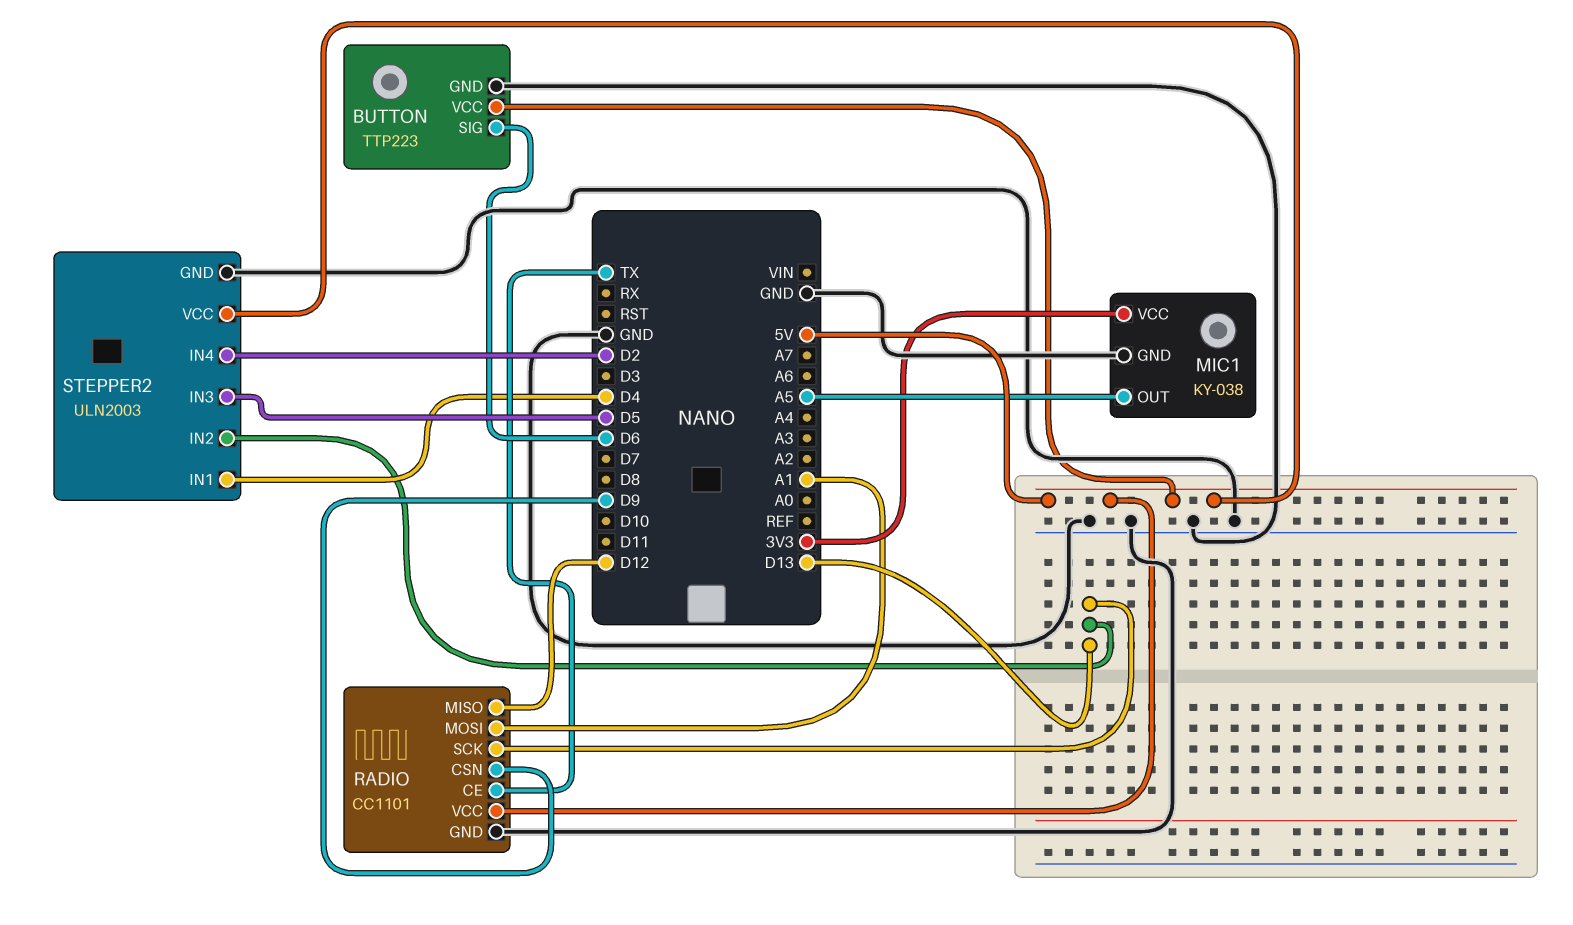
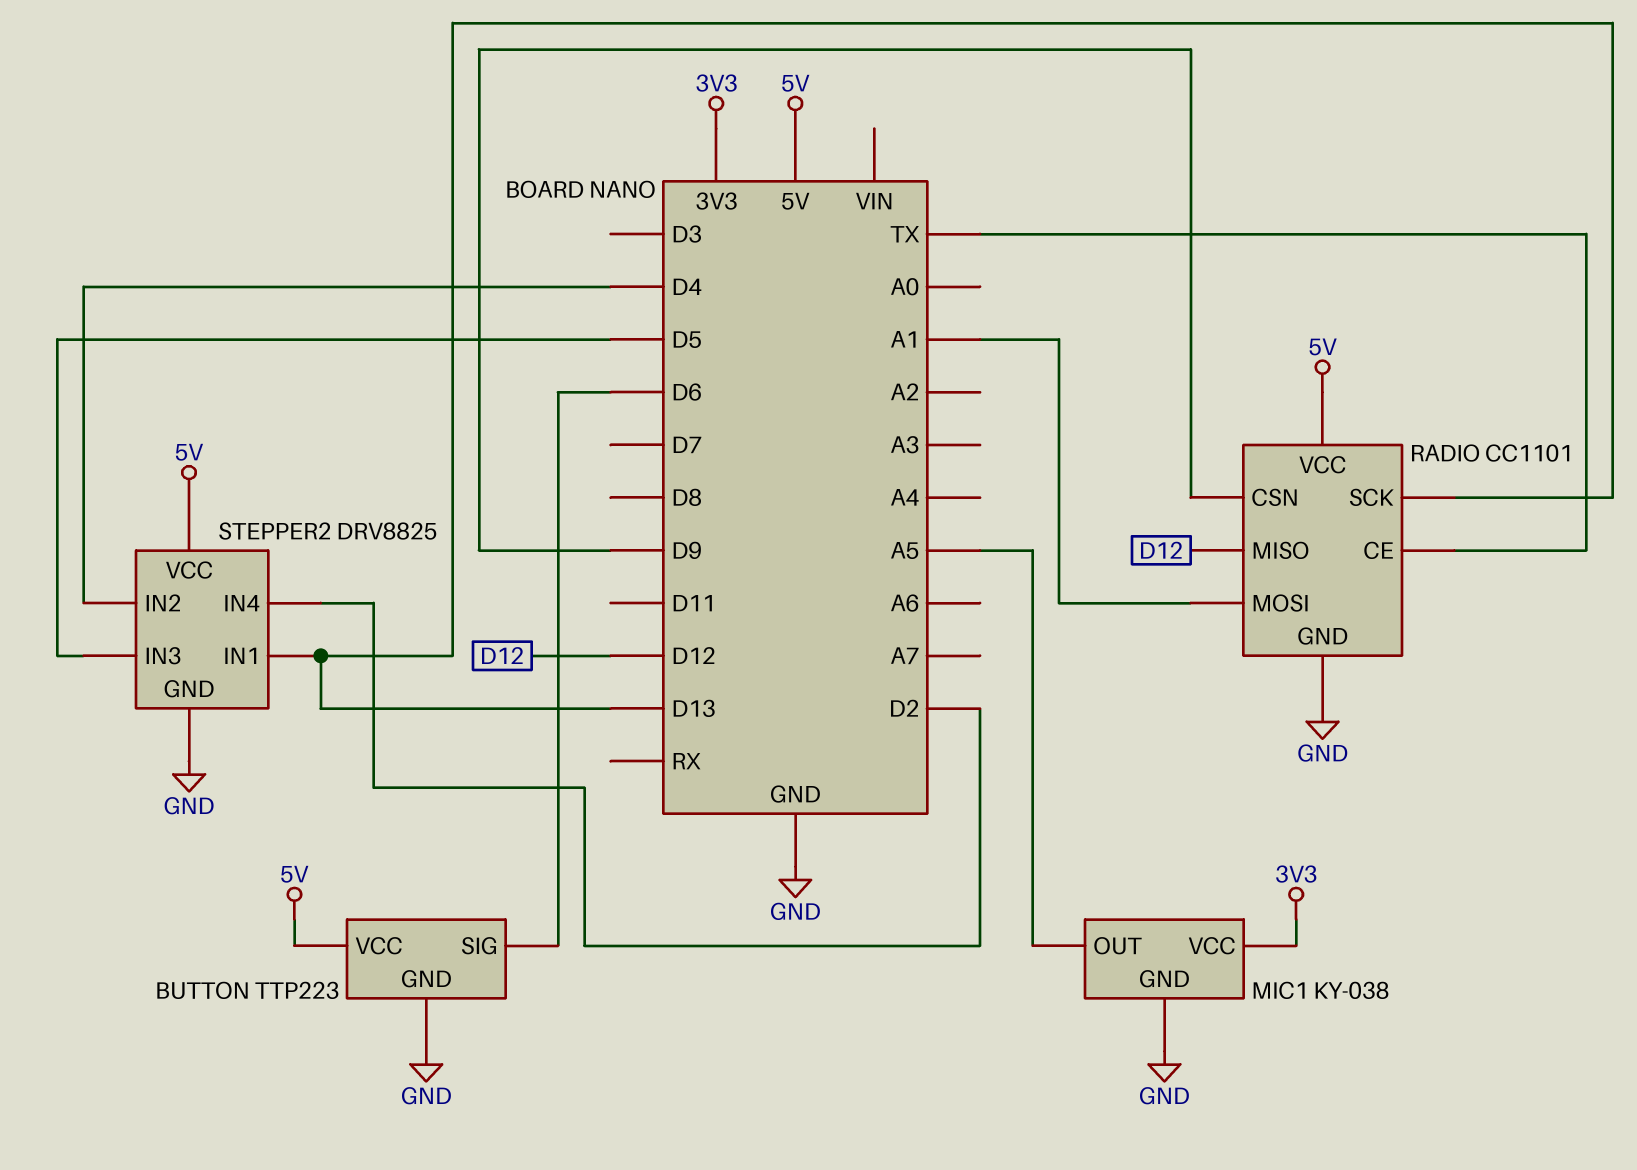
STEPPER2: ULN2003 -> DRV8825
STEPPER2 pin IN1: D4 -> D13
STEPPER2 pin IN2: D13 -> D4

